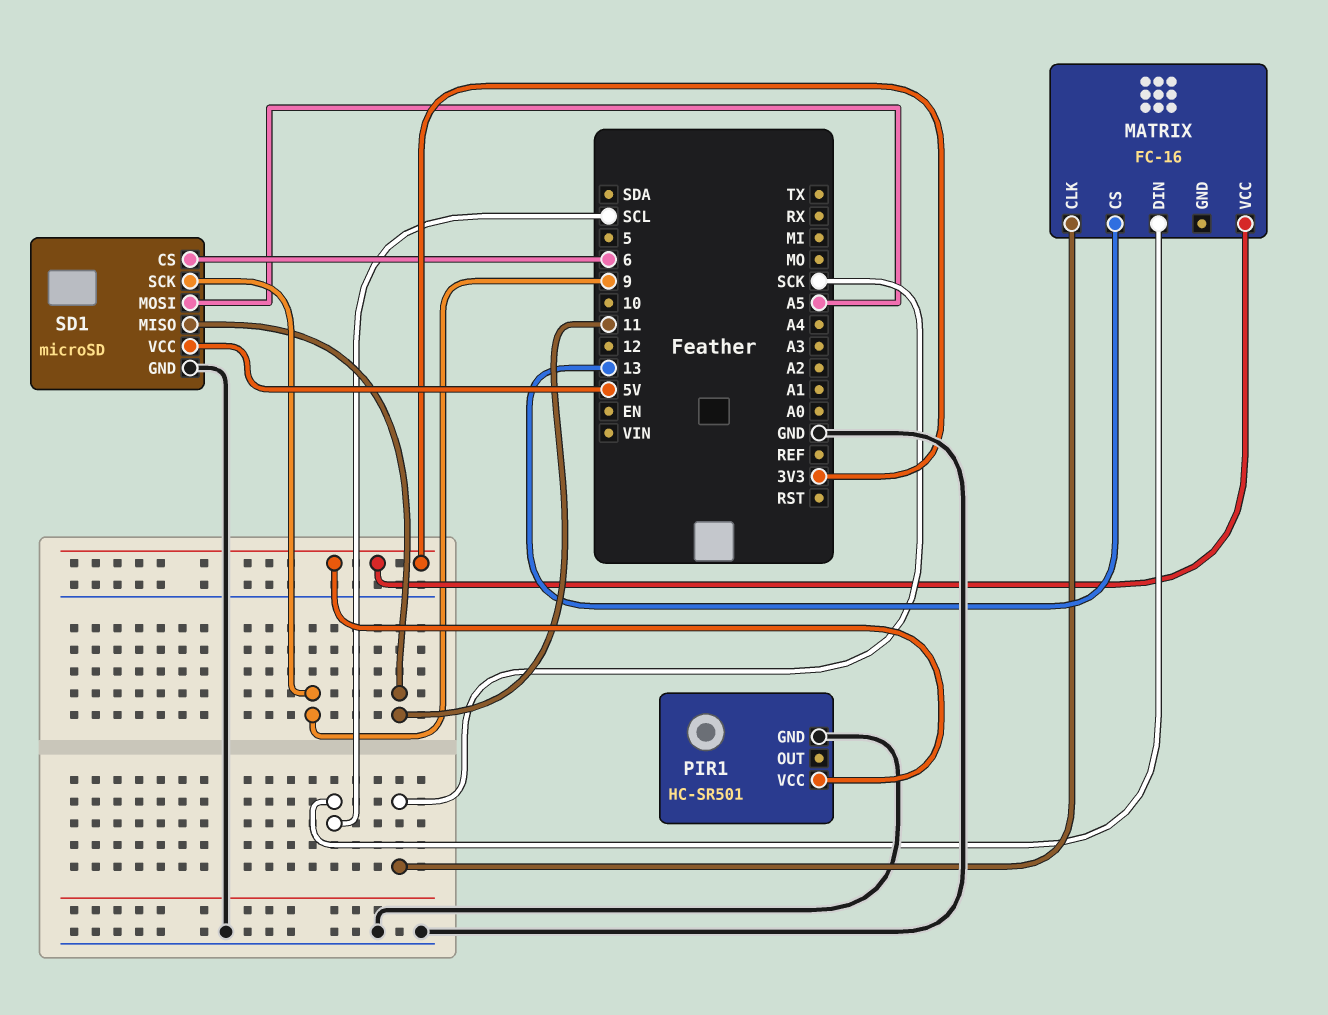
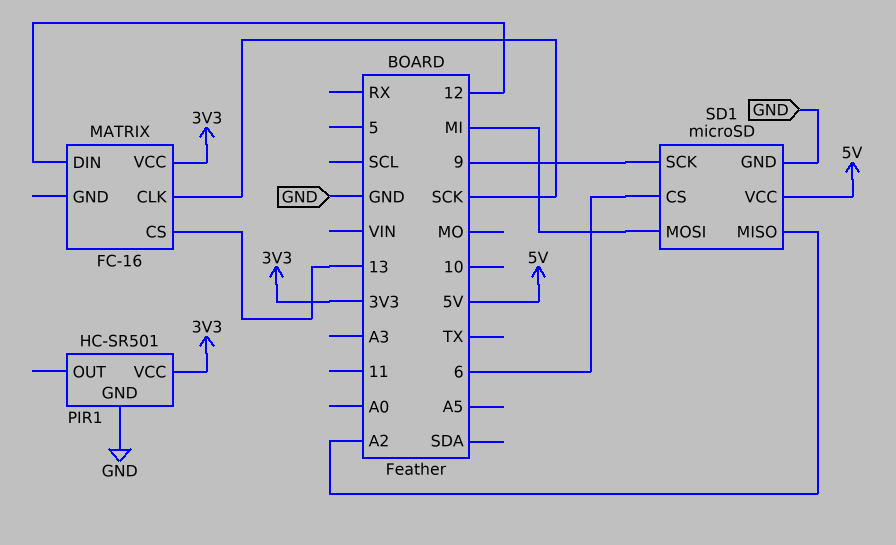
MATRIX pin DIN: SCL -> 12
SD1 pin MISO: 11 -> A2
SD1 pin MOSI: A5 -> MI

